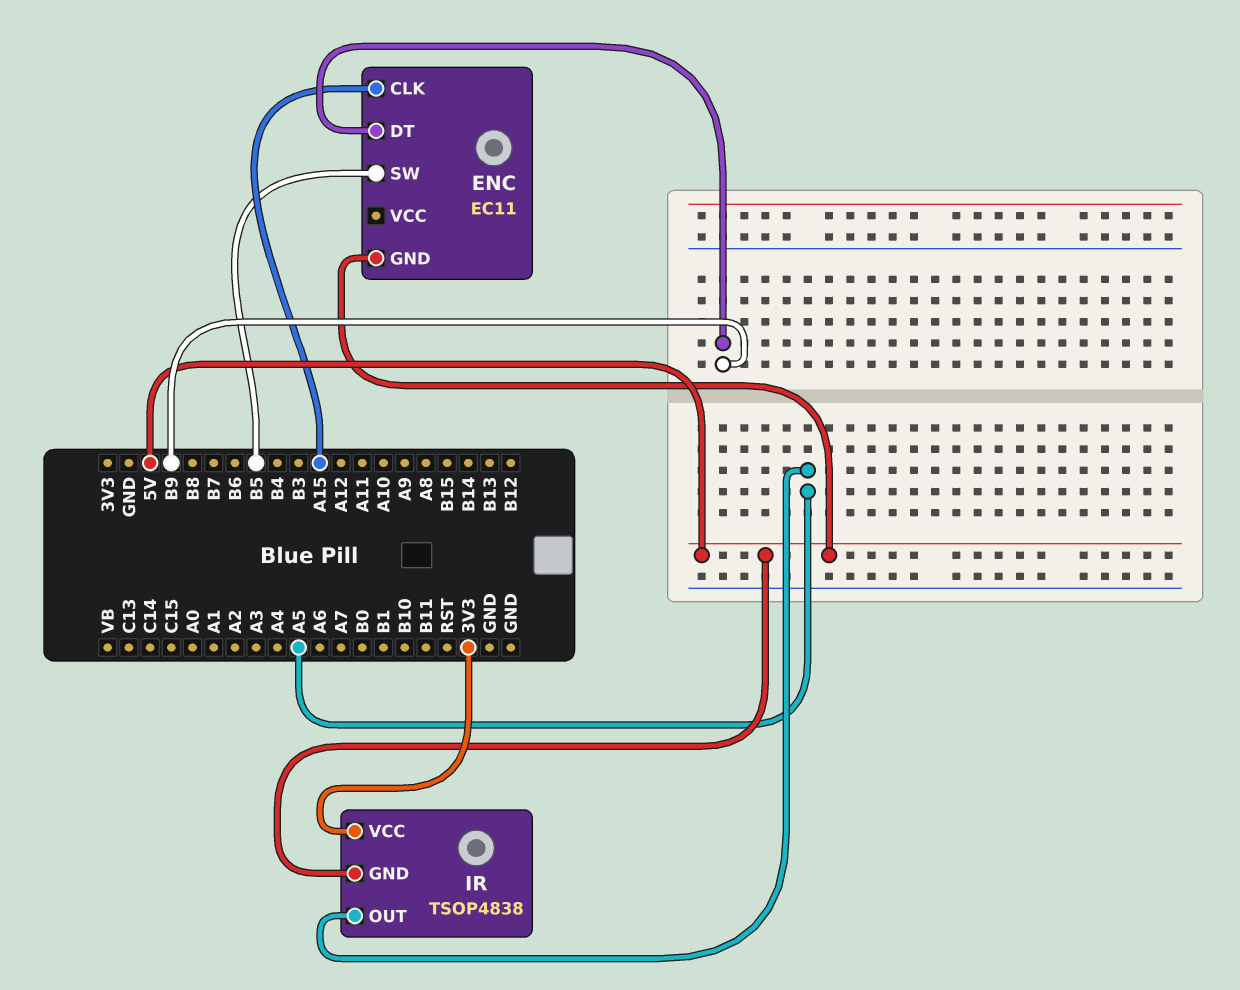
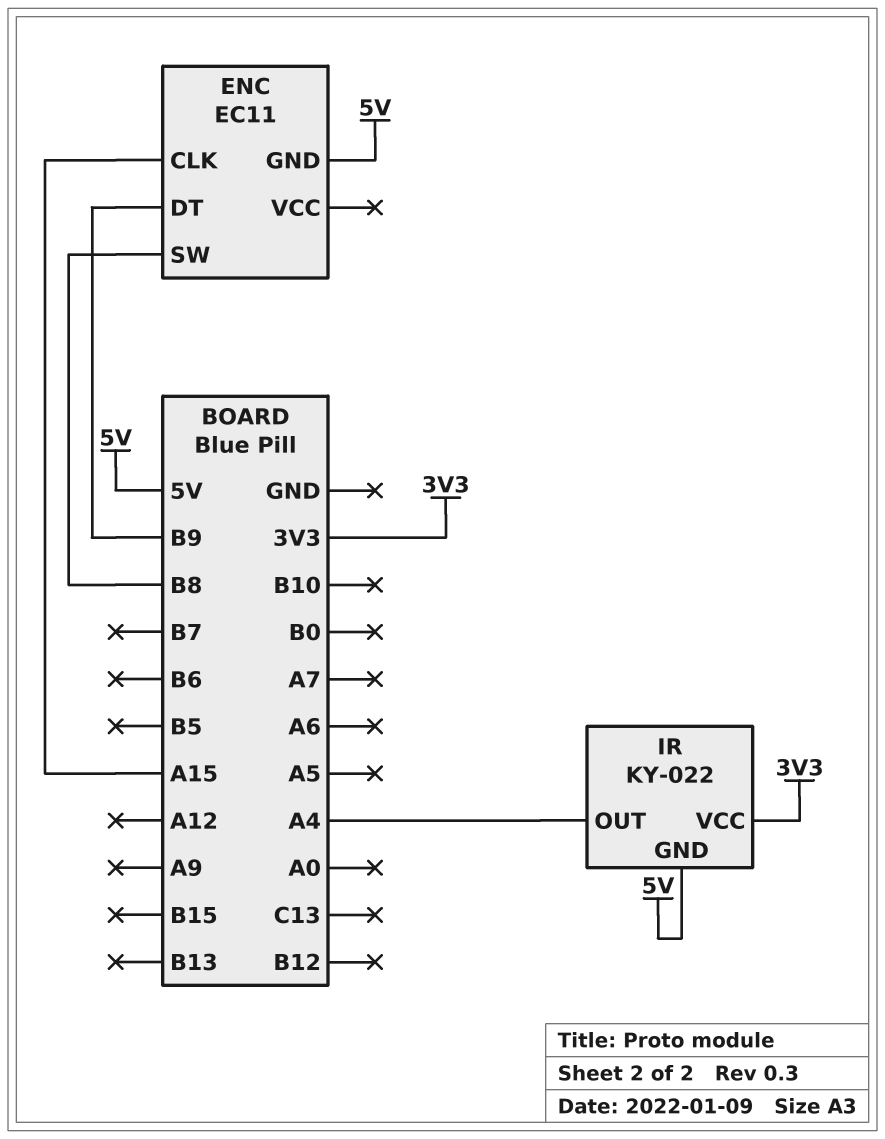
ENC pin SW: B5 -> B8
IR: TSOP4838 -> KY-022
IR pin OUT: A5 -> A4

